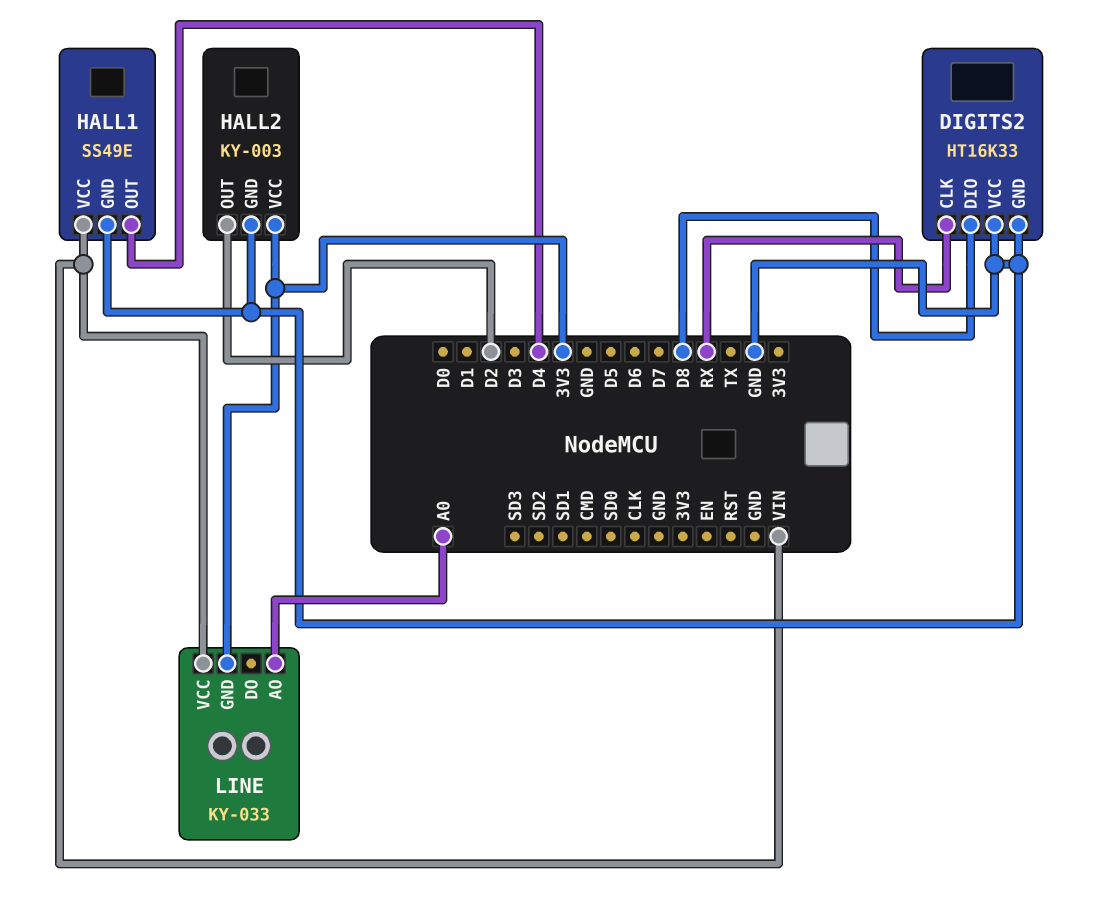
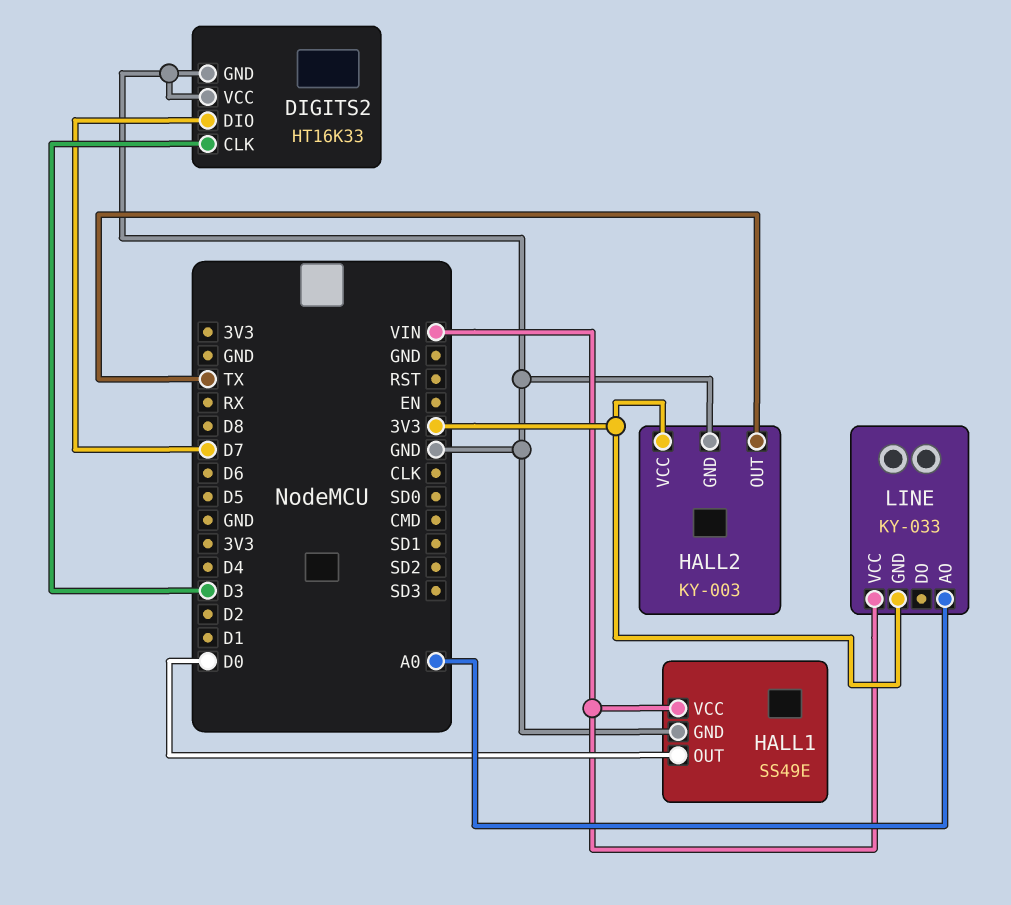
DIGITS2 pin CLK: RX -> D3
DIGITS2 pin DIO: D8 -> D7
HALL1 pin OUT: D4 -> D0
HALL2 pin OUT: D2 -> TX

